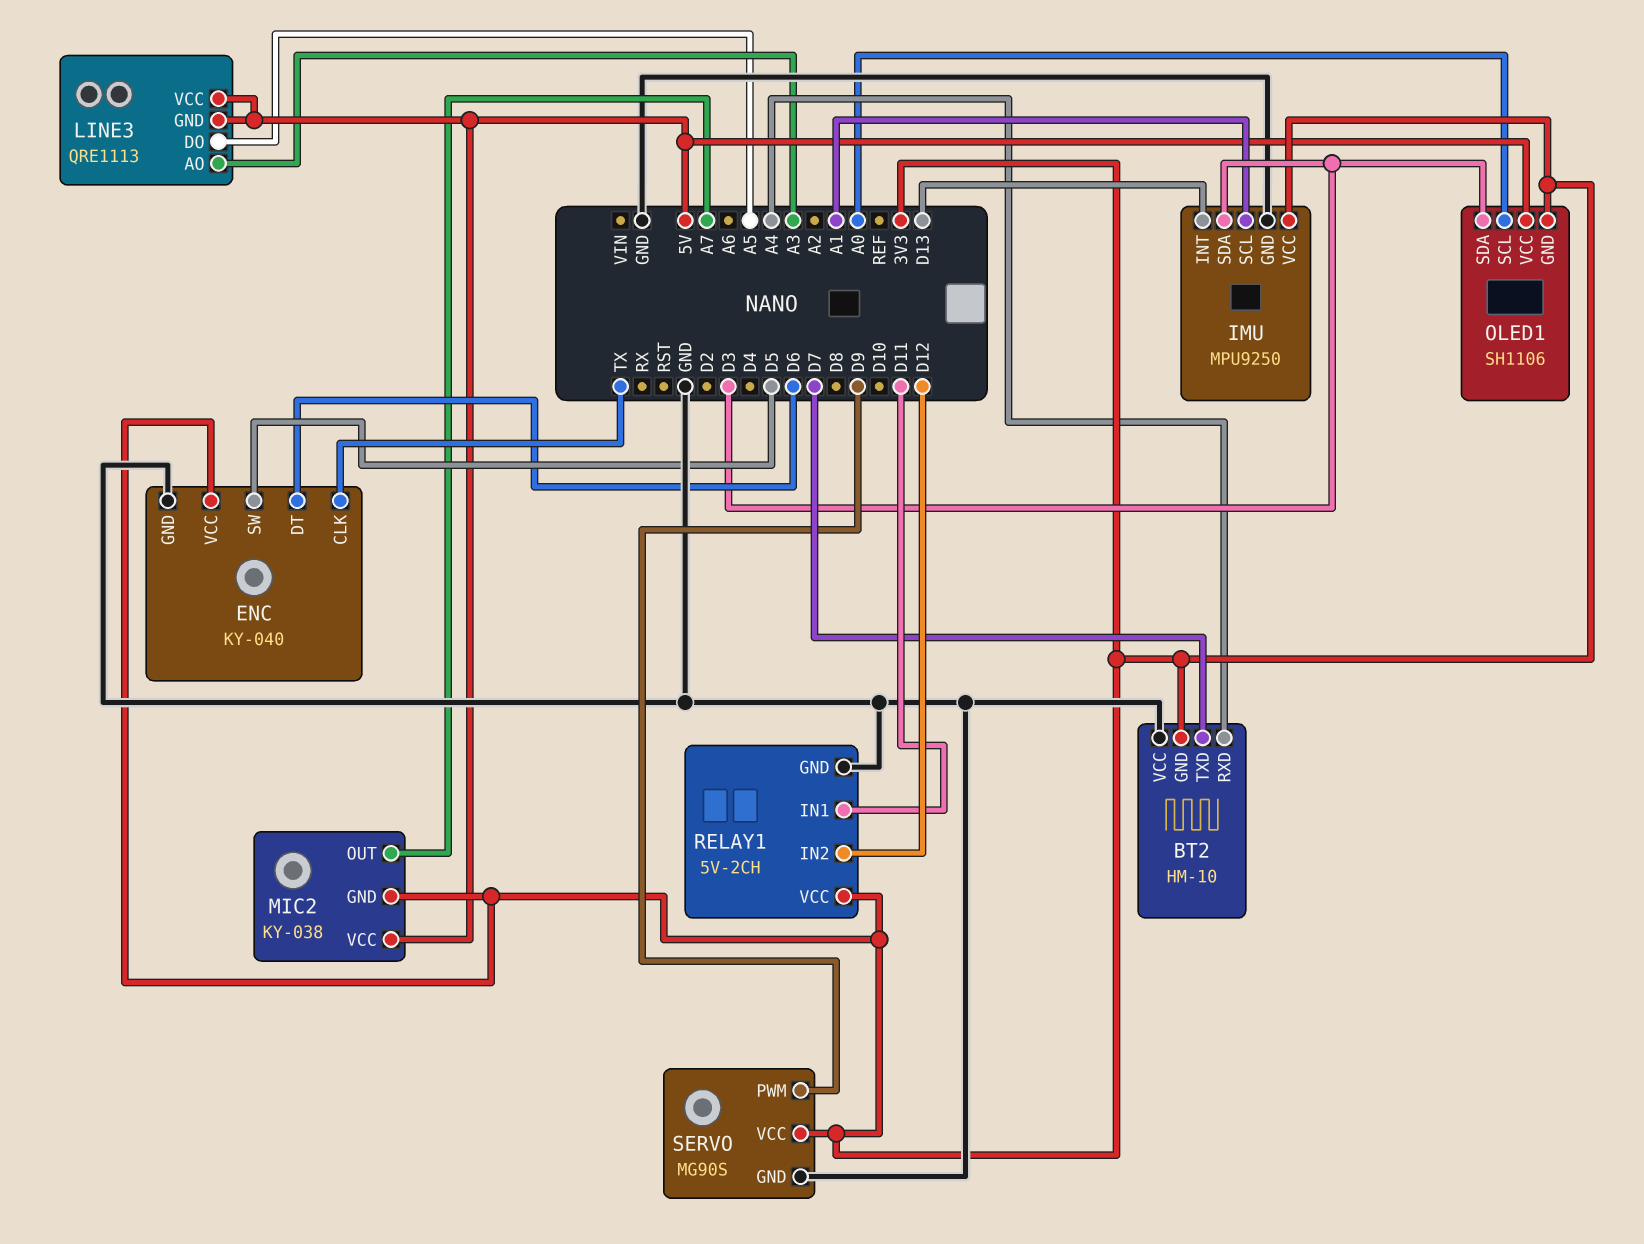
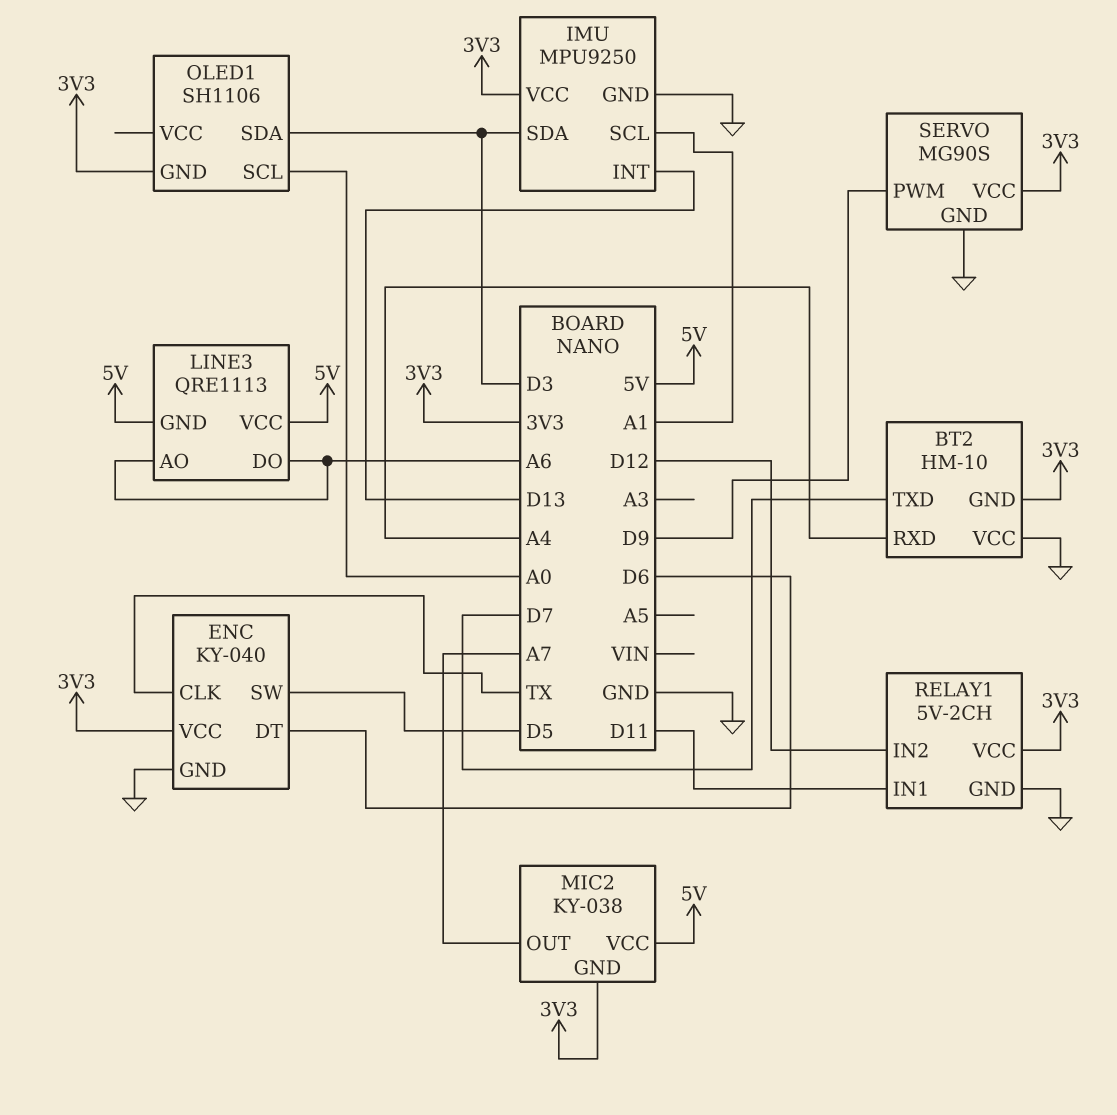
LINE3 pin AO: A3 -> A6
LINE3 pin DO: A5 -> A6
OLED1 pin VCC: 5V -> none

